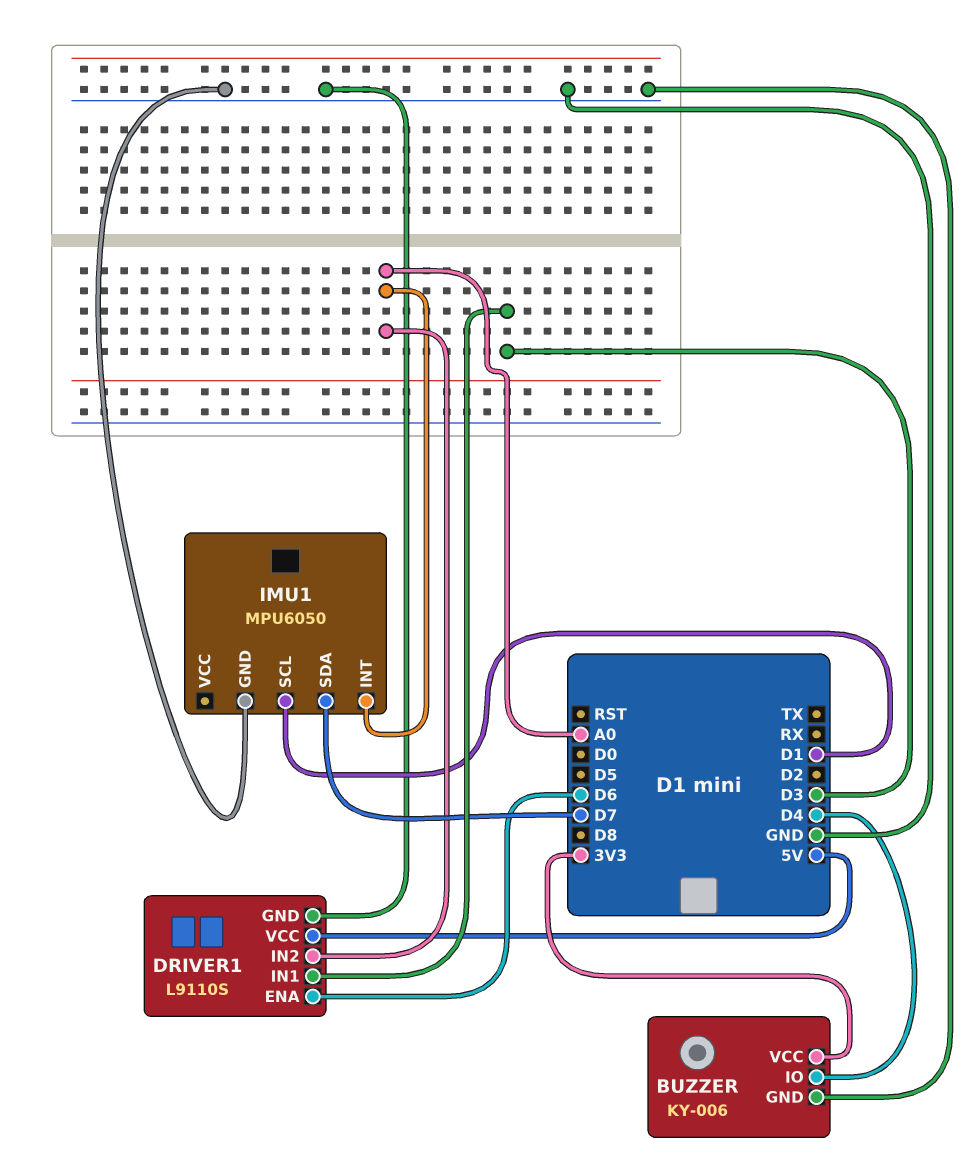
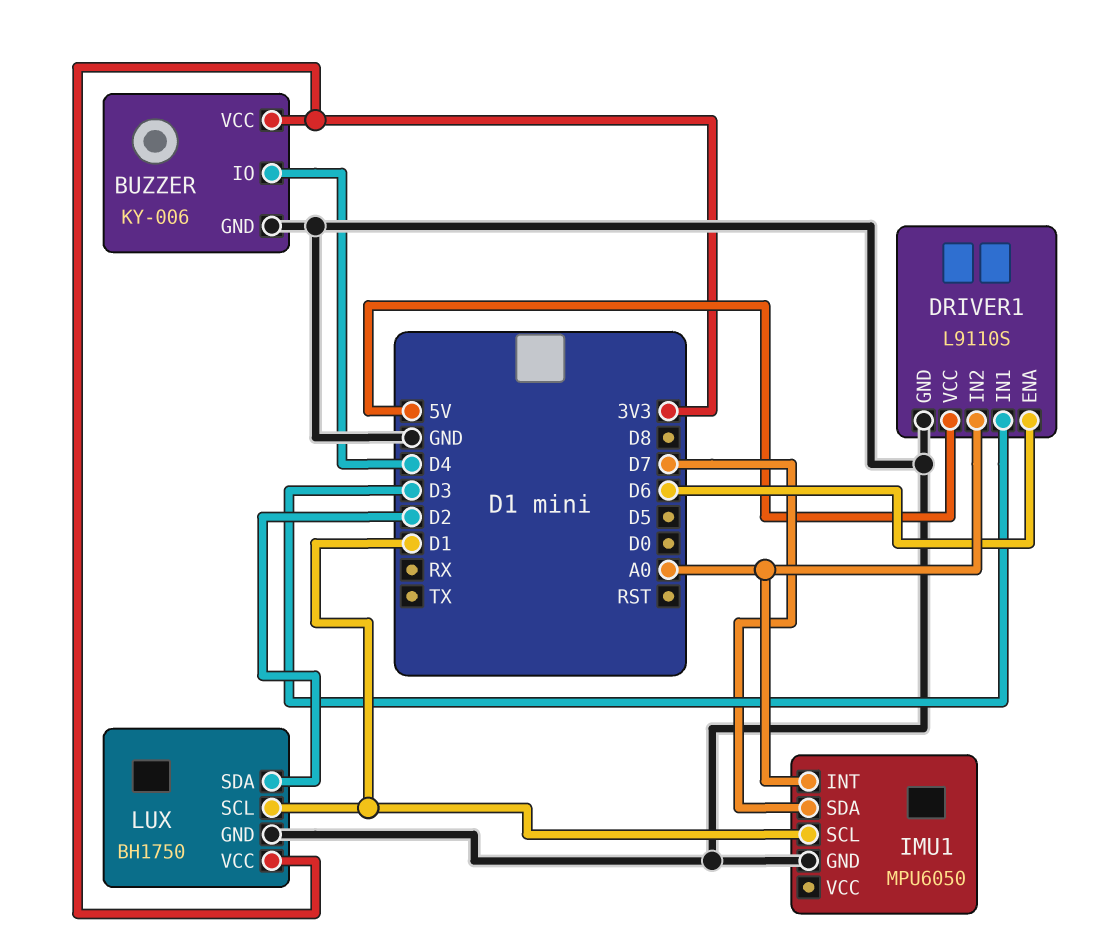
LUX: none -> BH1750
LUX pin GND: none -> GND
LUX pin SCL: none -> D1
LUX pin SDA: none -> D2
LUX pin VCC: none -> 3V3

